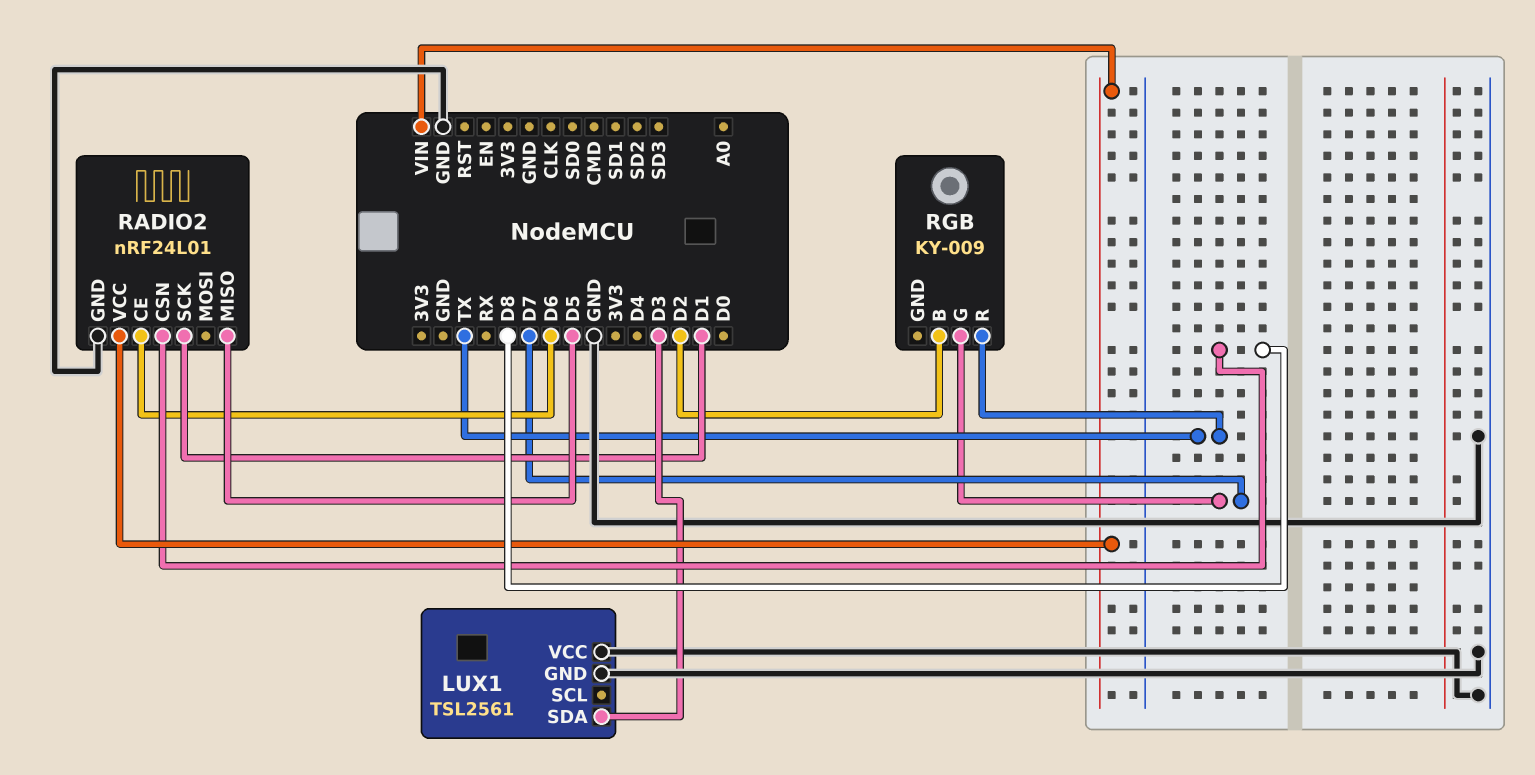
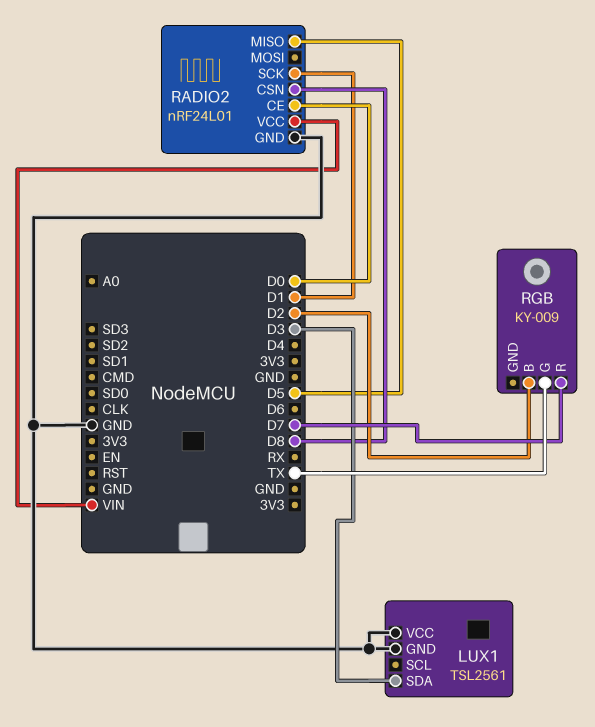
RADIO2 pin CE: D6 -> D0
RGB pin G: D7 -> TX
RGB pin R: TX -> D7

